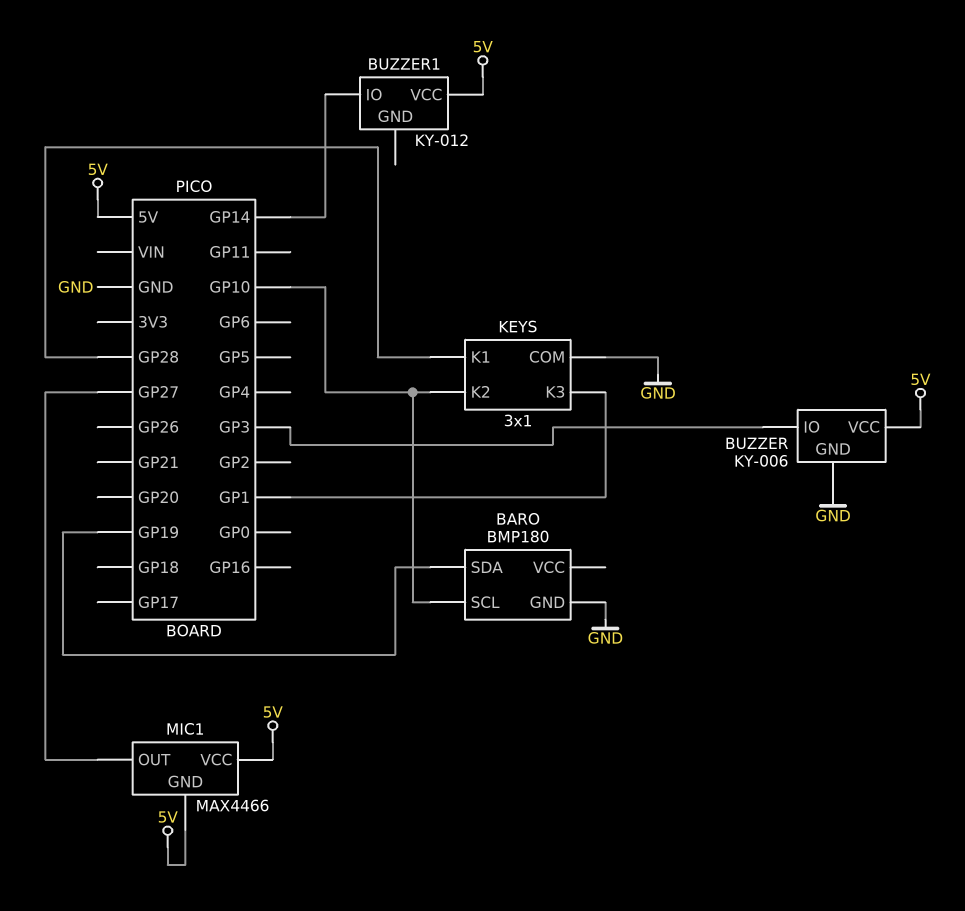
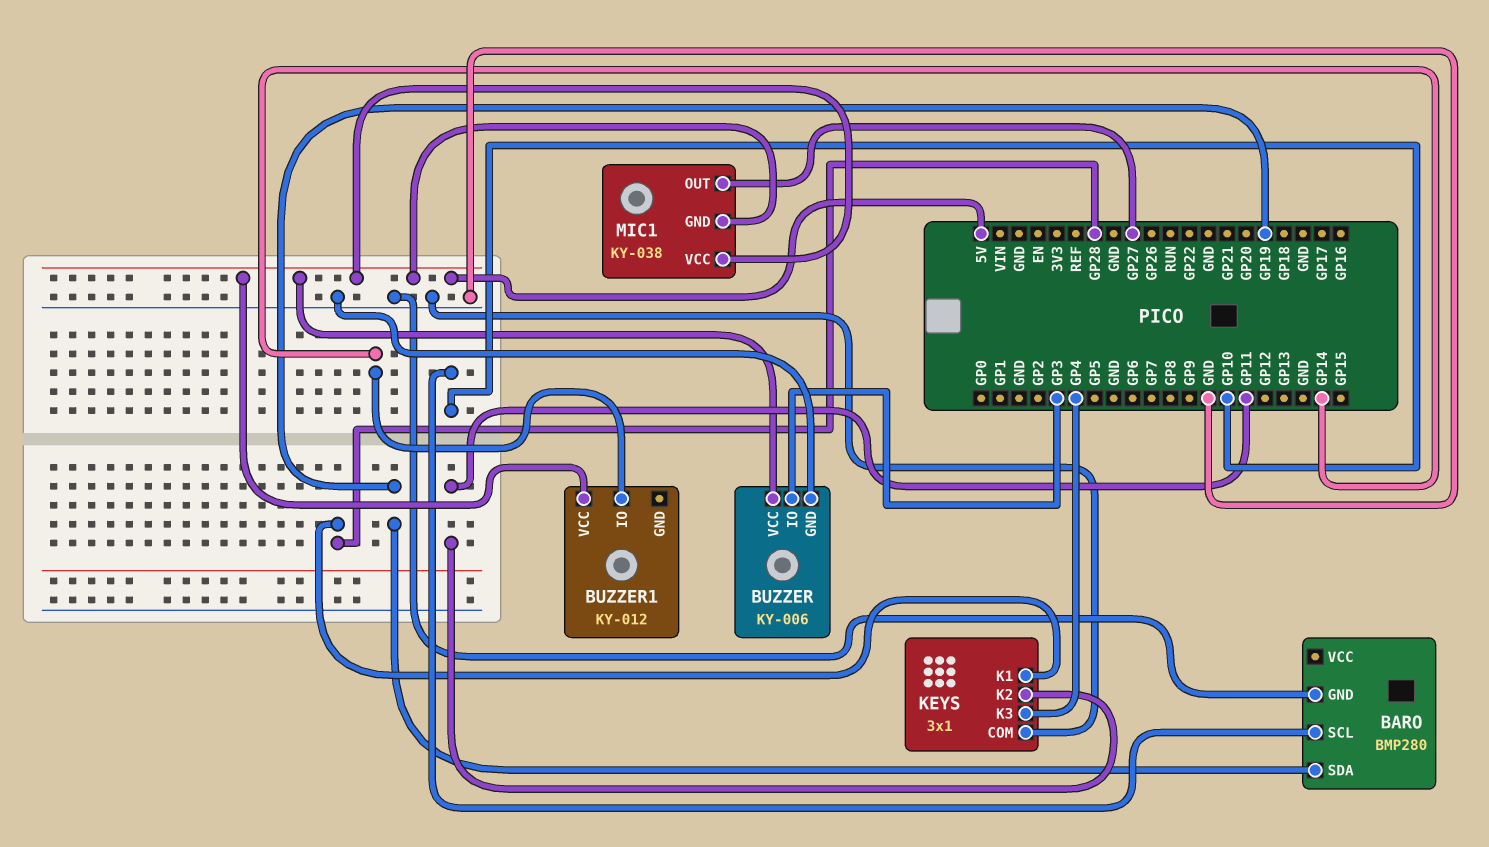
BARO: BMP180 -> BMP280
KEYS pin K2: GP10 -> GP11
KEYS pin K3: GP1 -> GP4
MIC1: MAX4466 -> KY-038

